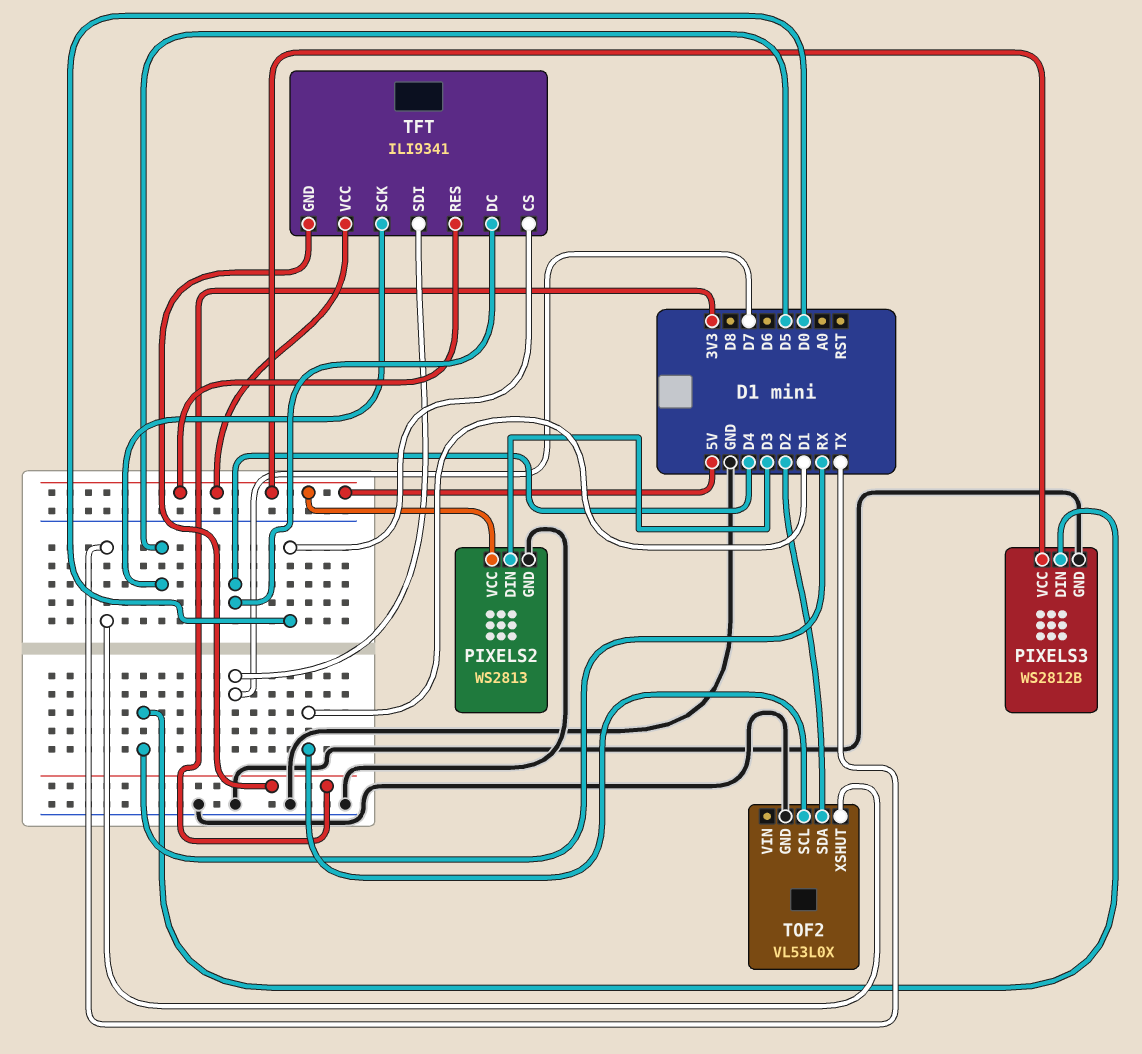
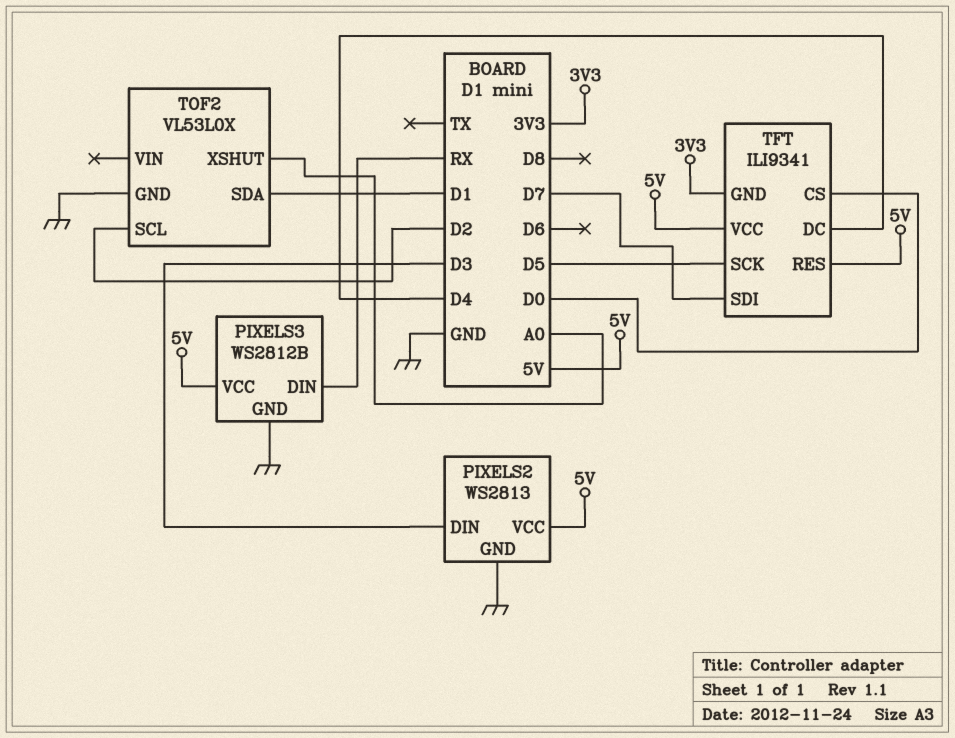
TOF2 pin SCL: D1 -> D2
TOF2 pin SDA: D2 -> D1
TOF2 pin XSHUT: TX -> A0

